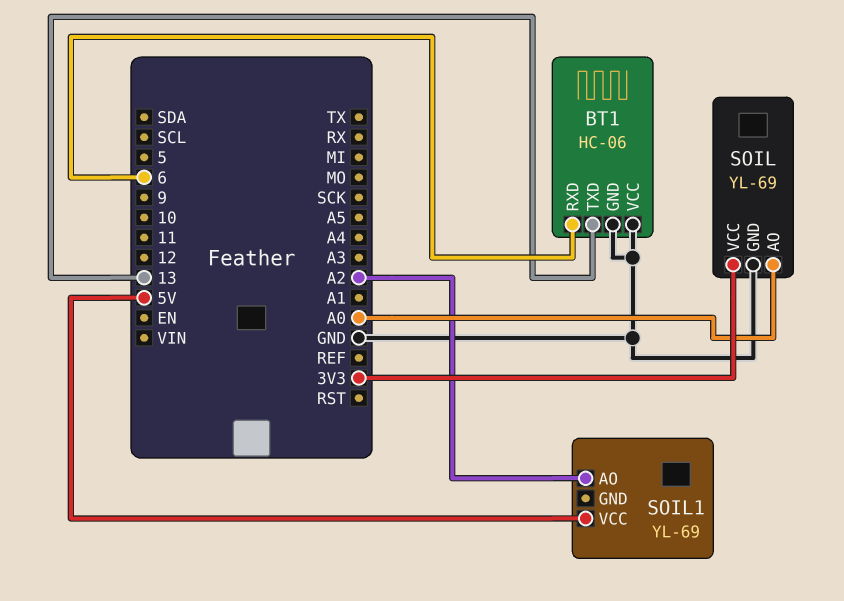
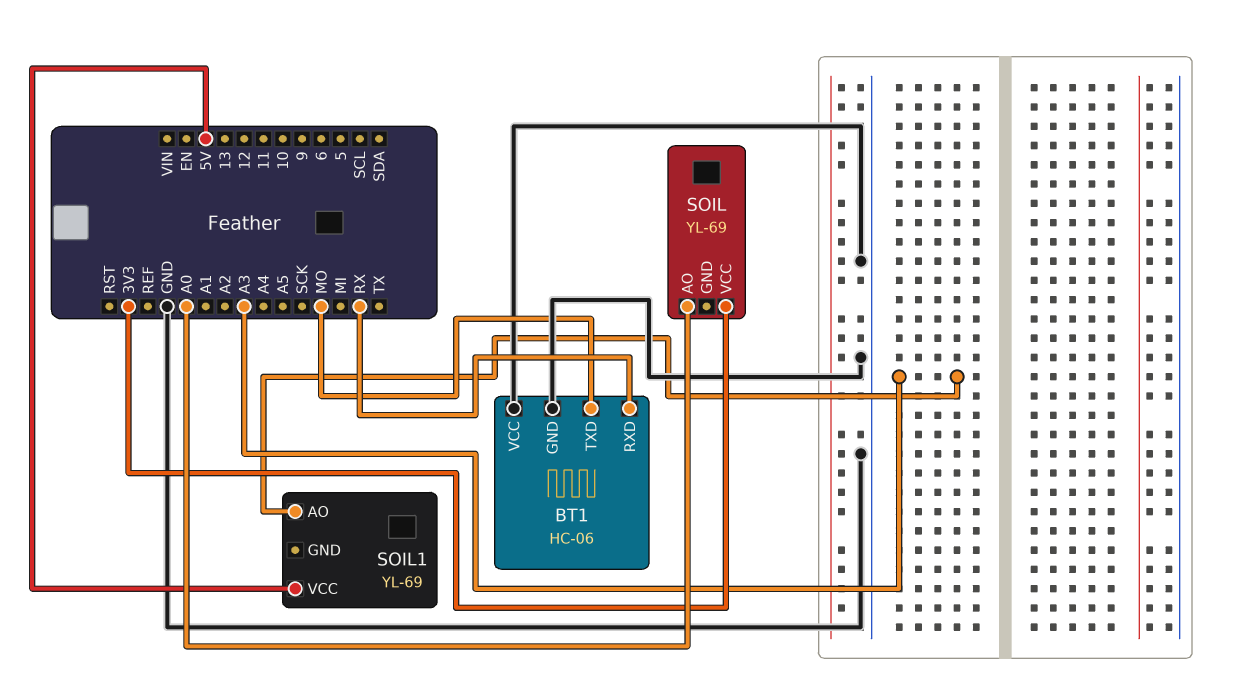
BT1 pin RXD: 6 -> RX
BT1 pin TXD: 13 -> MO
SOIL pin GND: GND -> none
SOIL1 pin AO: A2 -> A3

